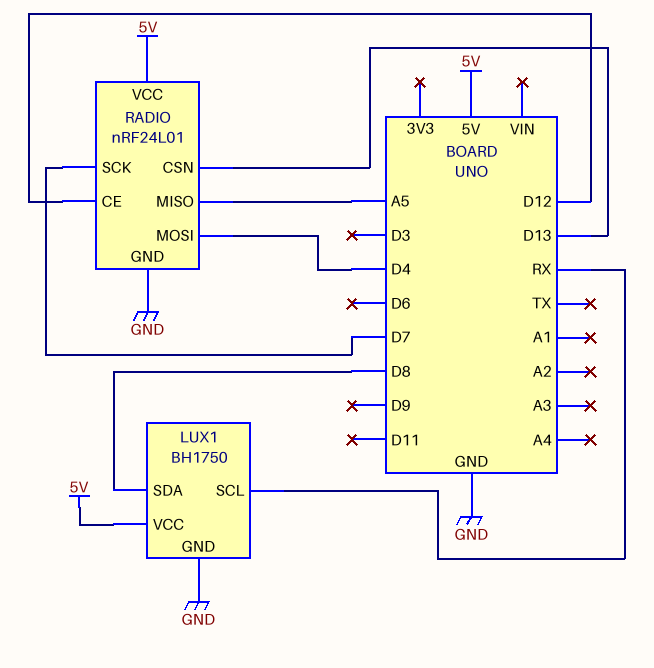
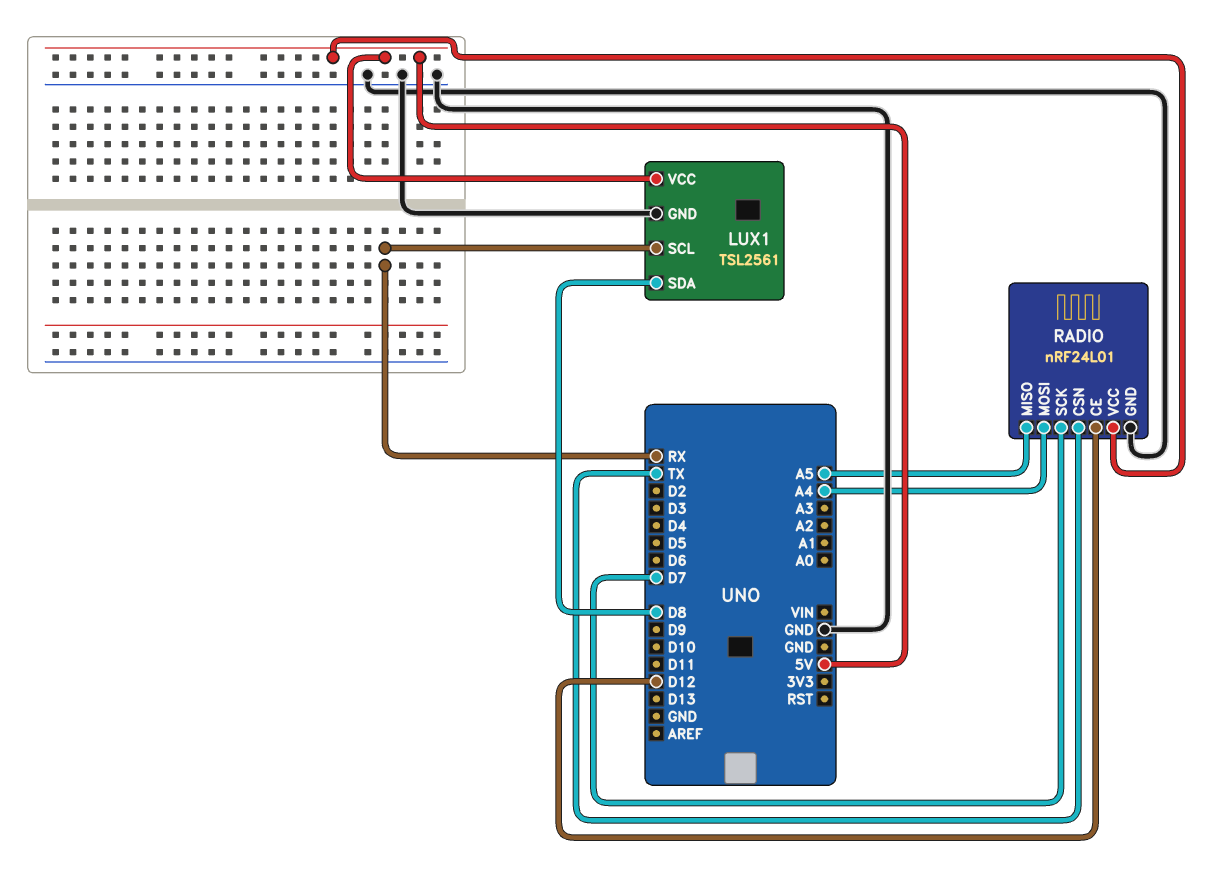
LUX1: BH1750 -> TSL2561
RADIO pin CSN: D13 -> TX
RADIO pin MOSI: D4 -> A4

